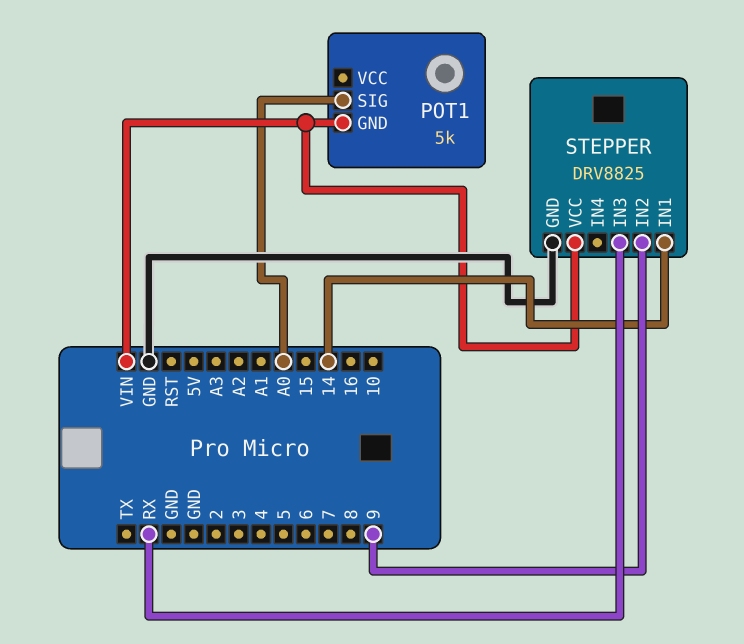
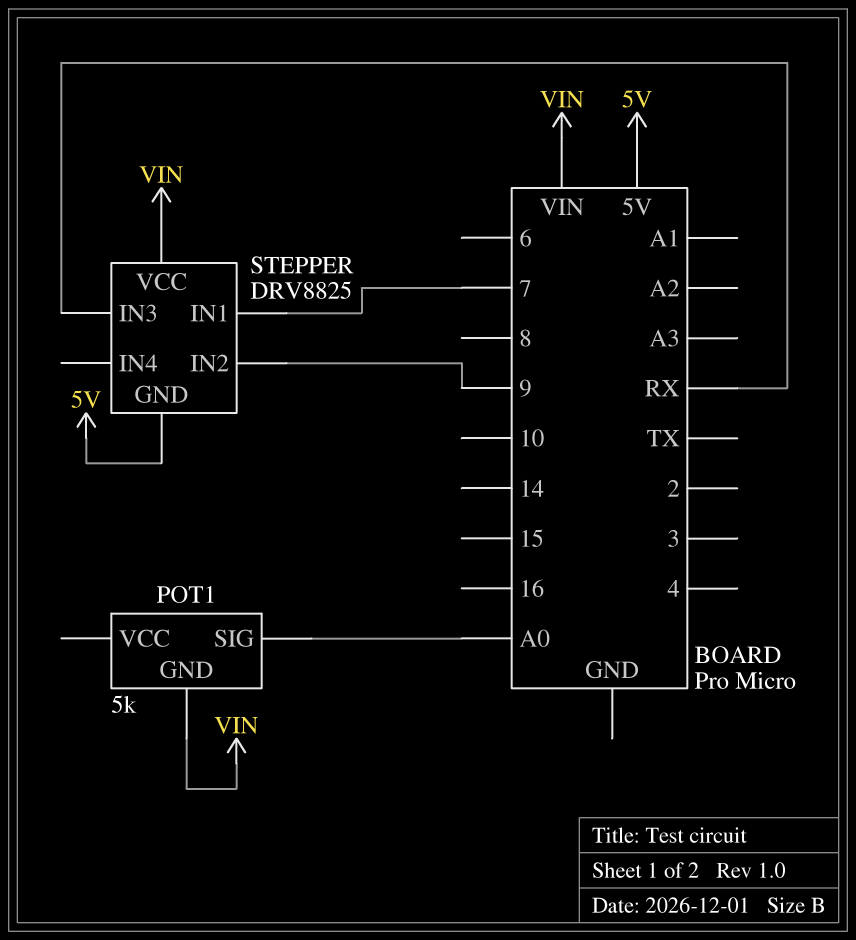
STEPPER pin GND: GND -> 5V
STEPPER pin IN1: 14 -> 7

